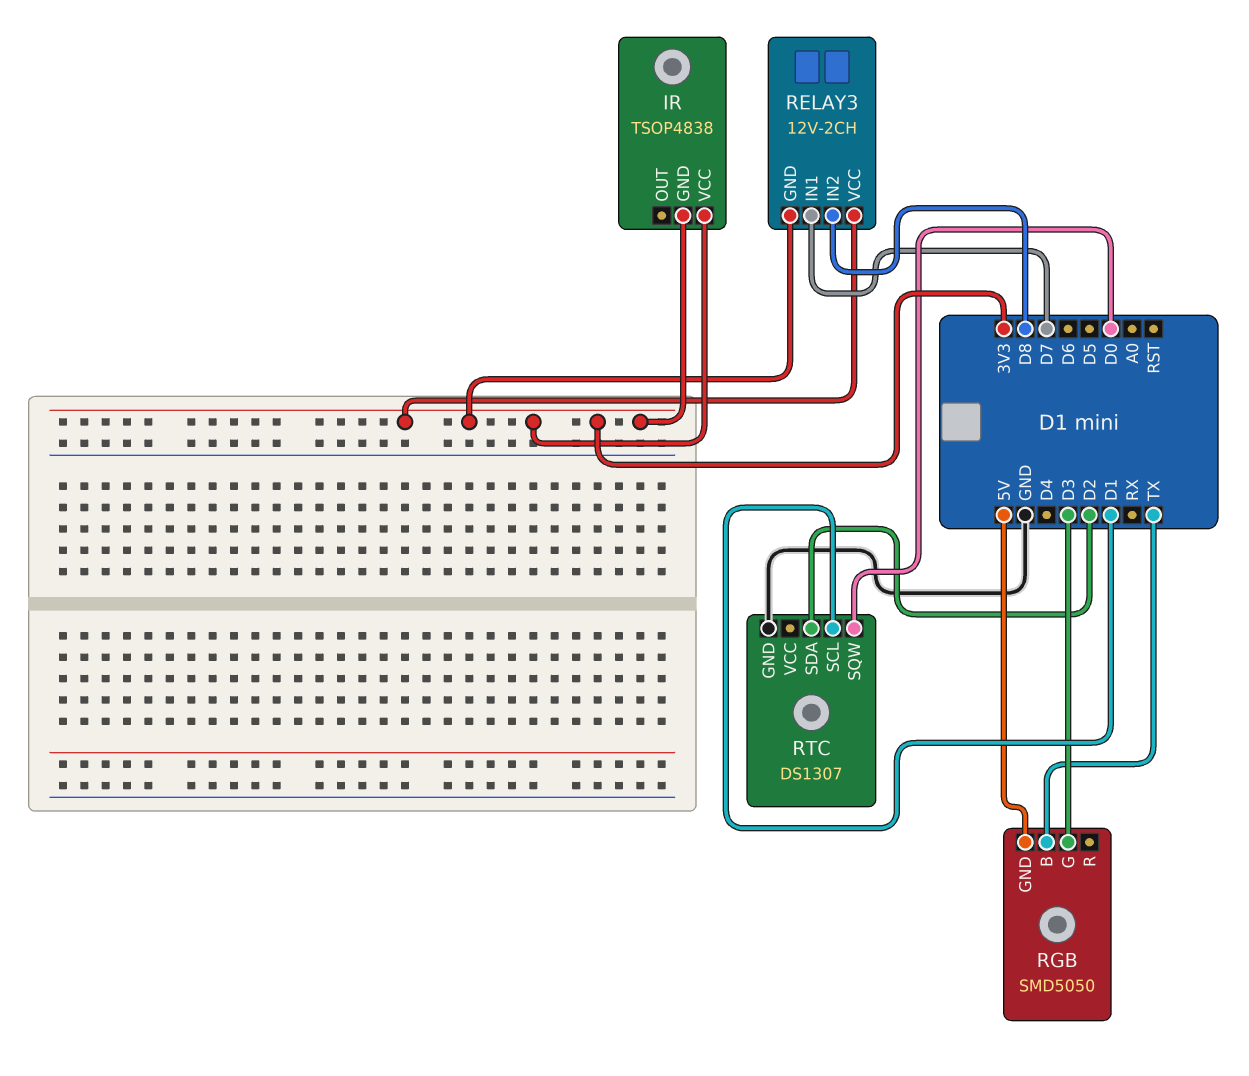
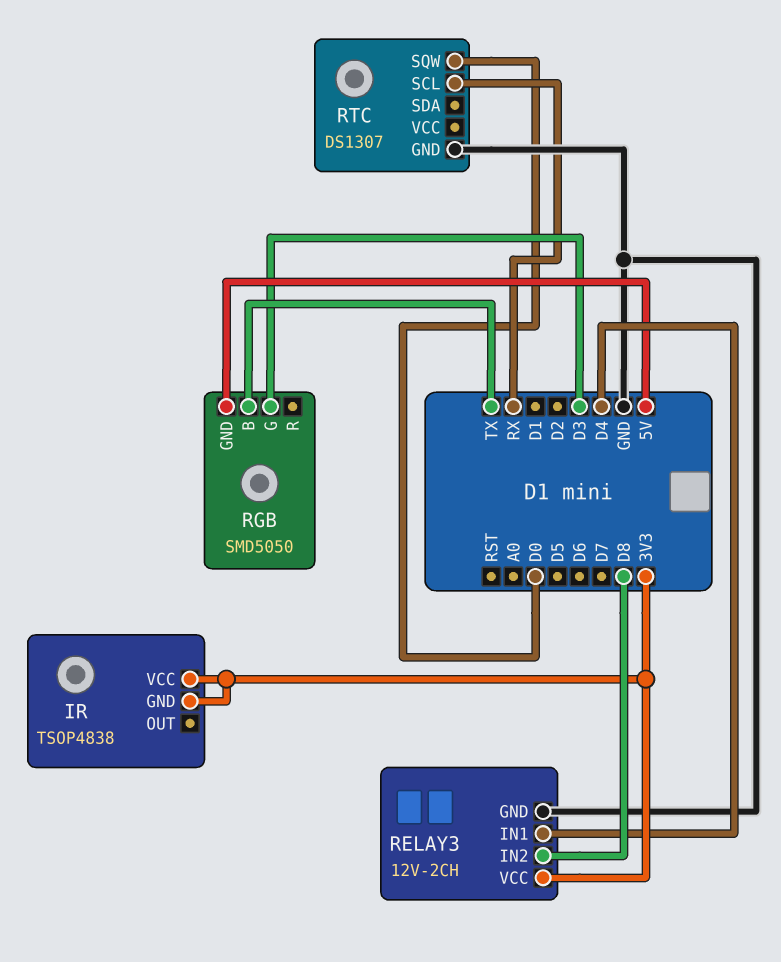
RELAY3 pin GND: 3V3 -> GND
RELAY3 pin IN1: D7 -> D4
RTC pin SCL: D1 -> RX
RTC pin SDA: D2 -> none

